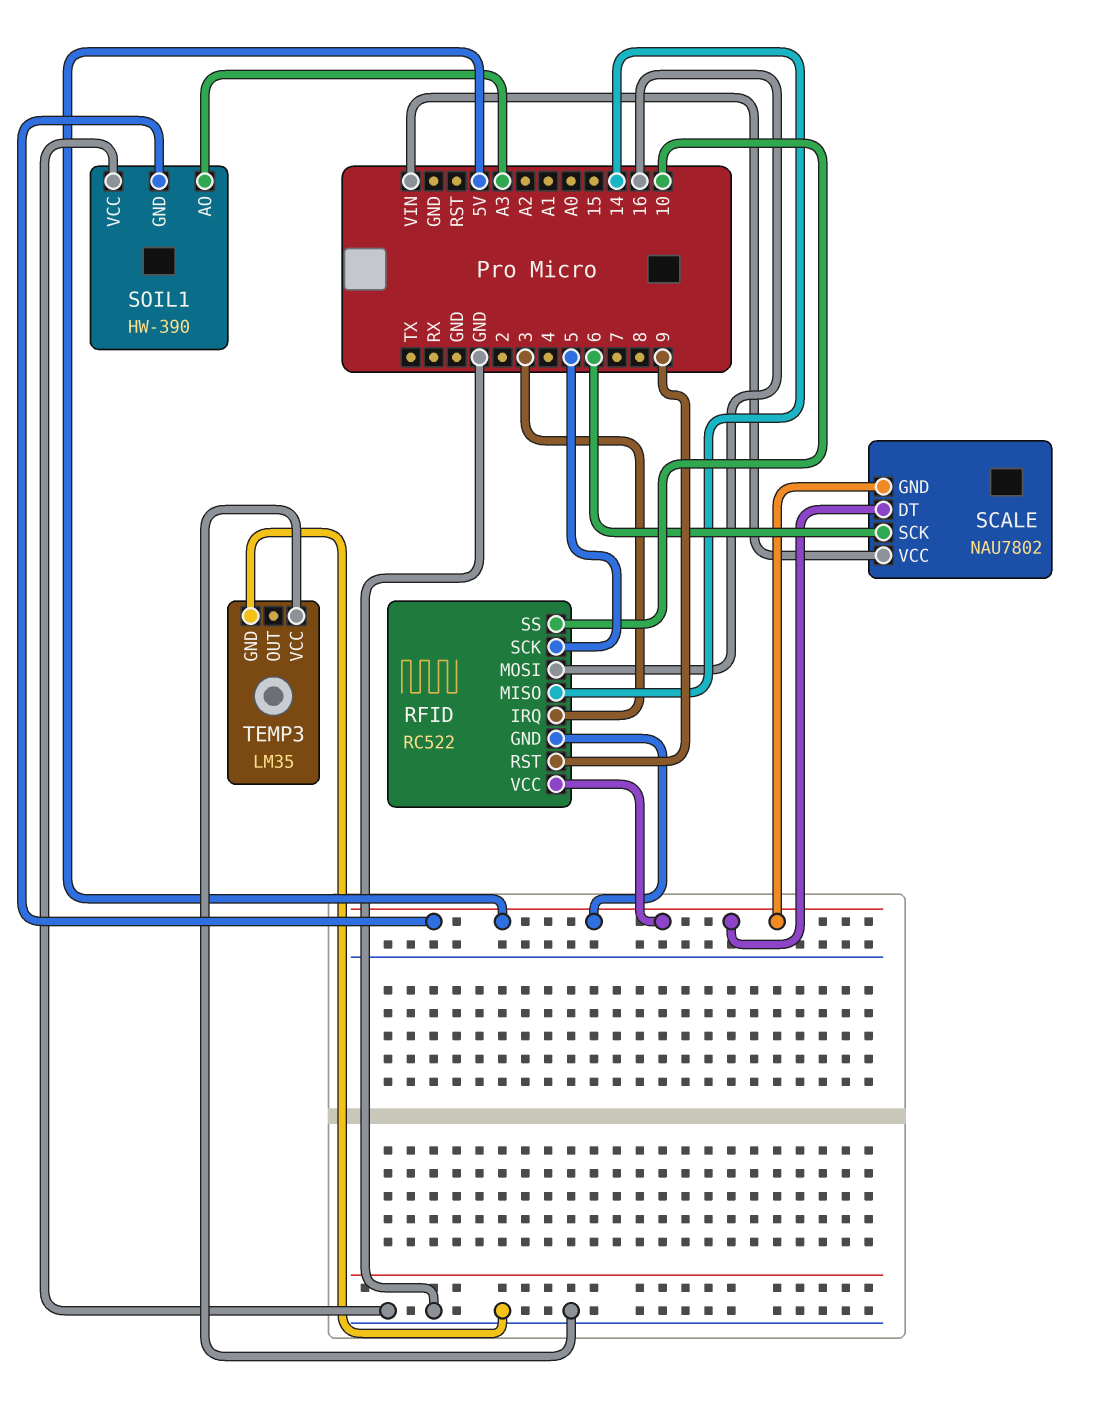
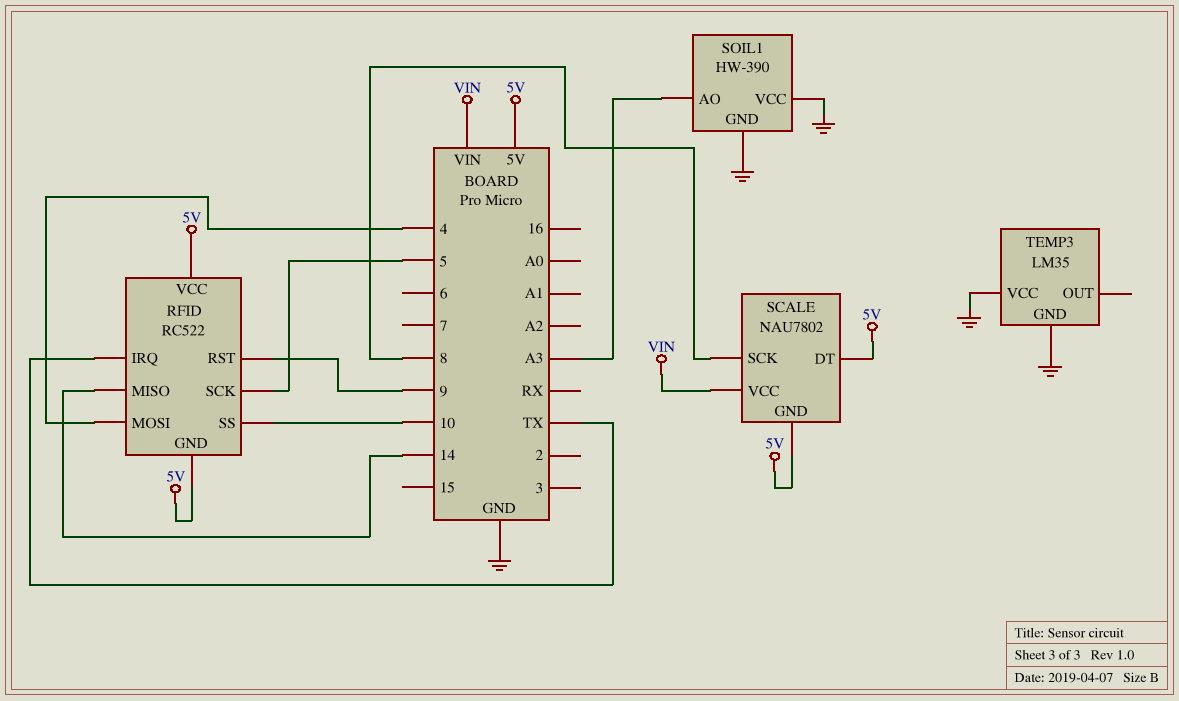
RFID pin IRQ: 3 -> TX
RFID pin MOSI: 16 -> 4
SCALE pin SCK: 6 -> 8
SOIL1 pin GND: 5V -> GND

